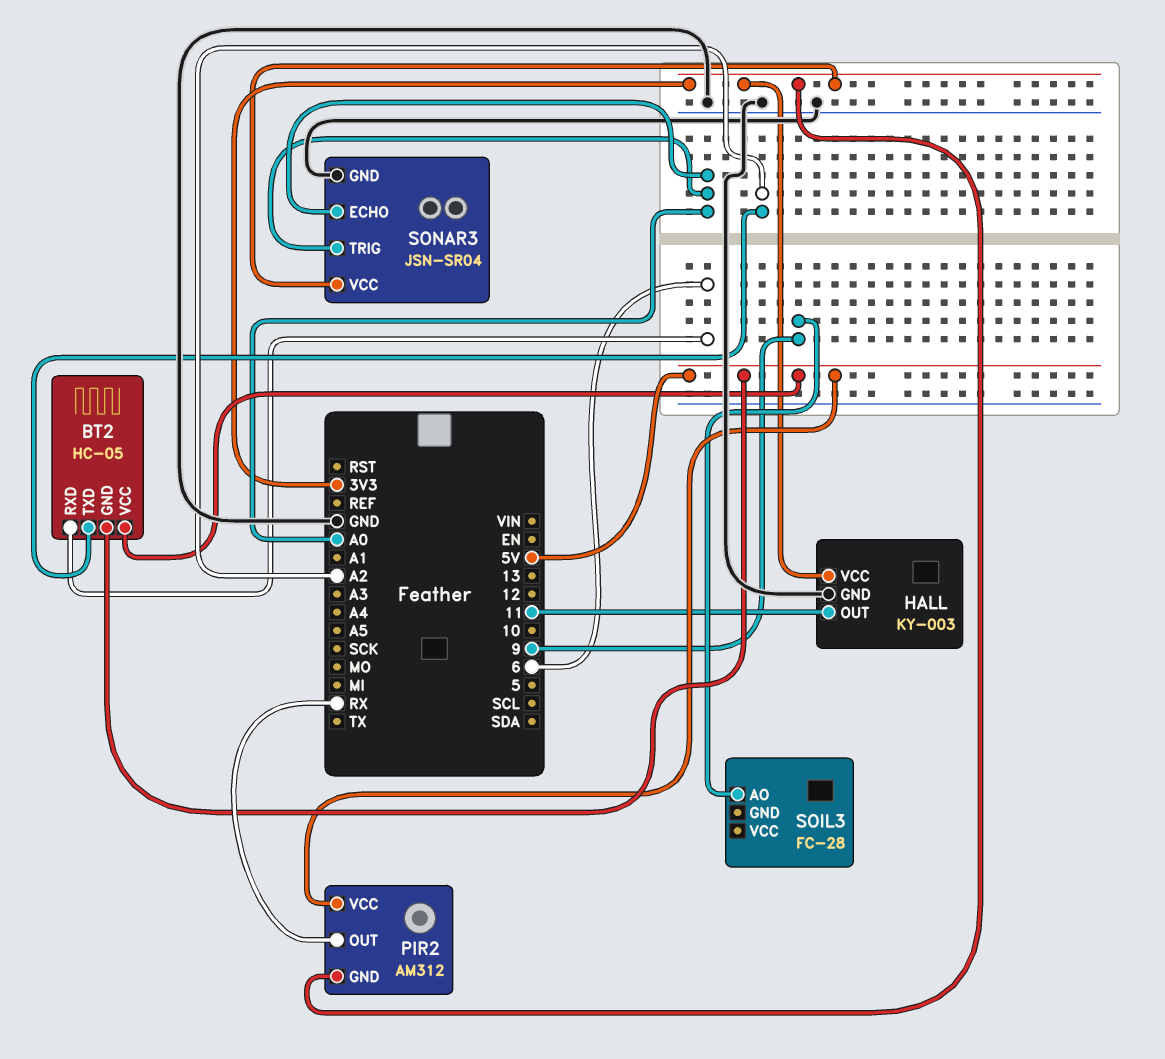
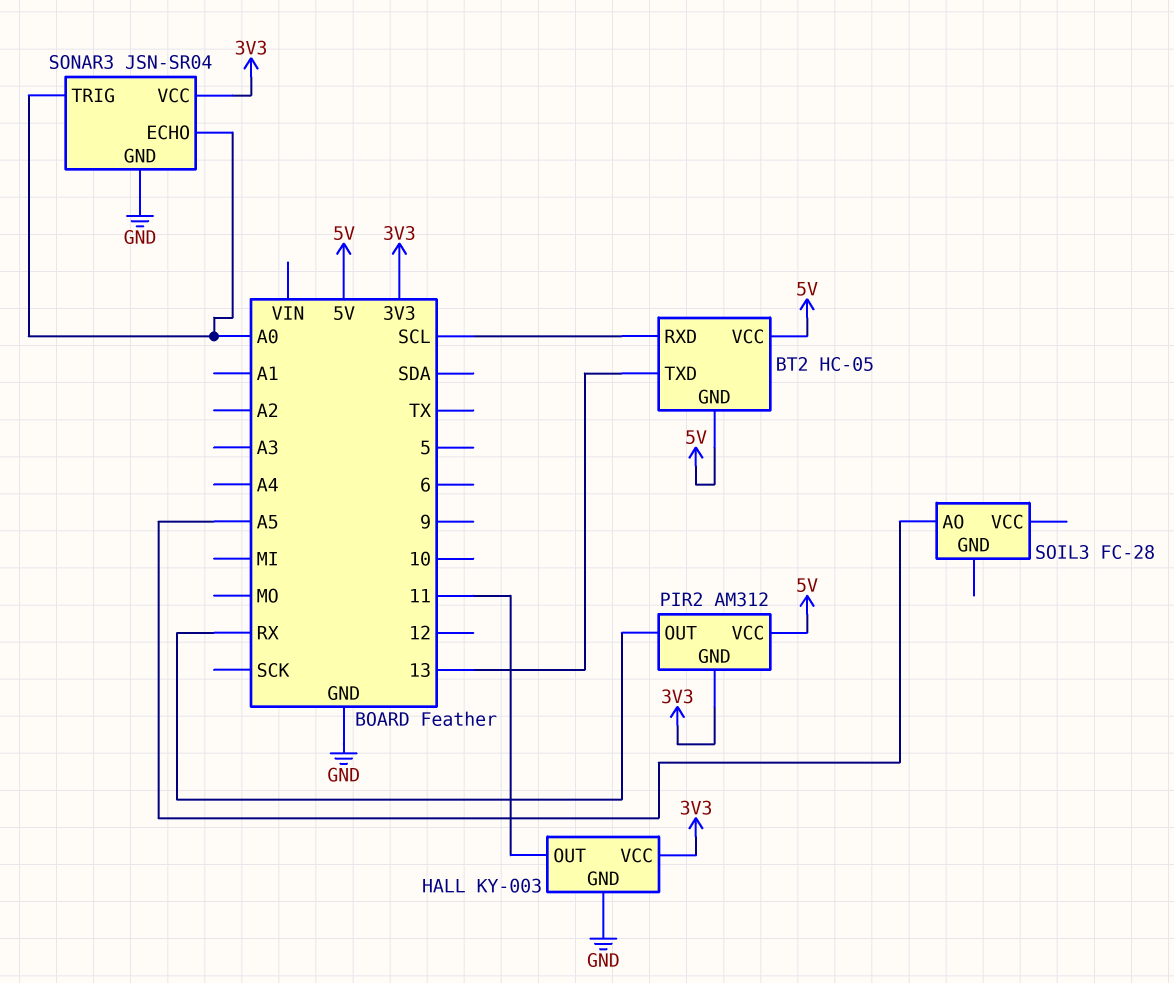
BT2 pin RXD: 6 -> SCL
BT2 pin TXD: A2 -> 13
SOIL3 pin AO: 9 -> A5

